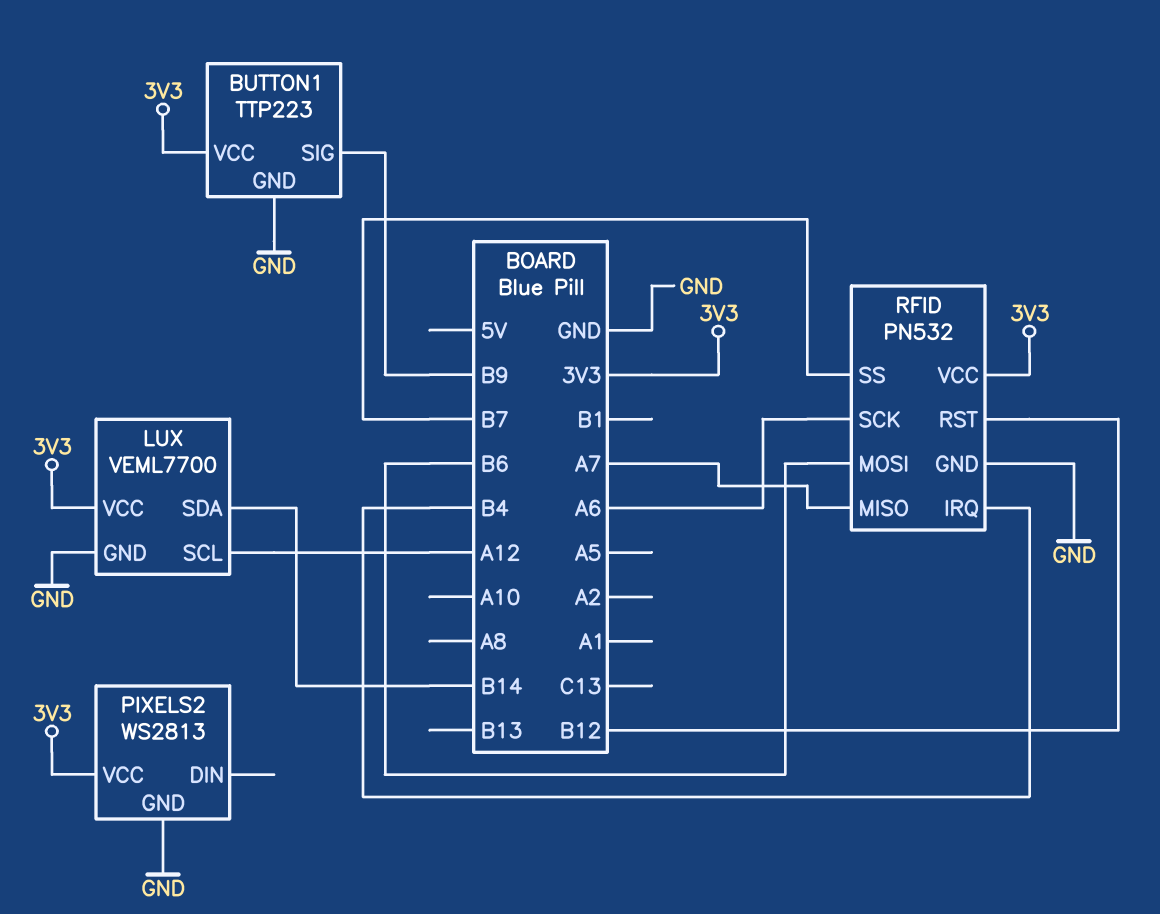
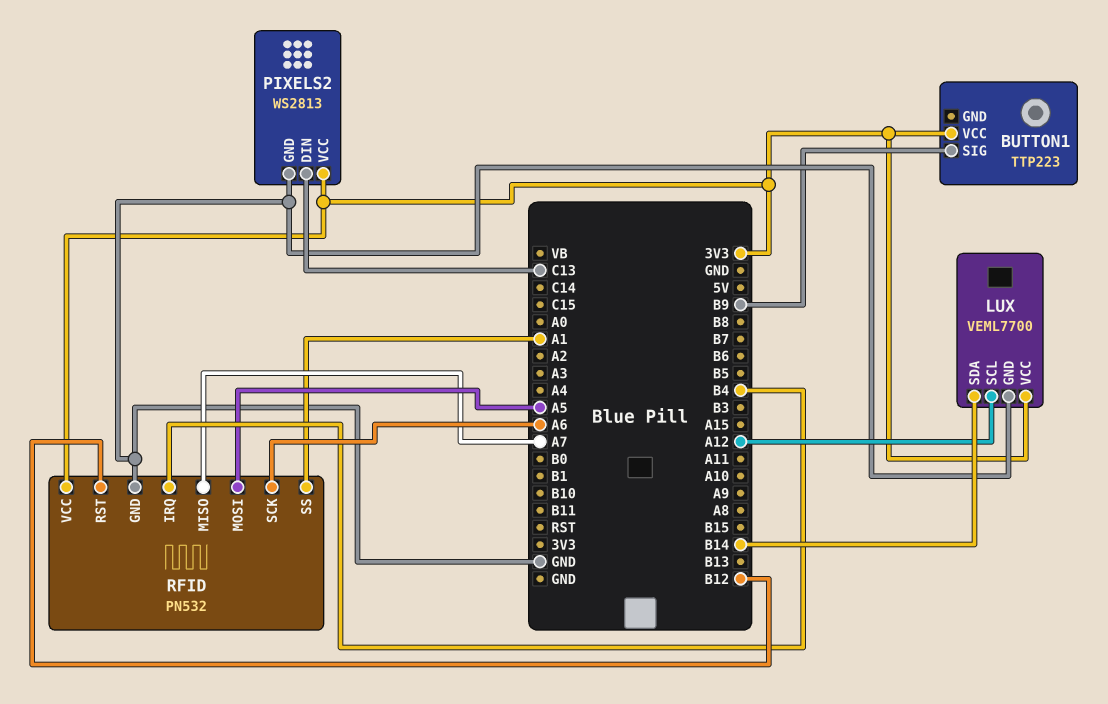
BUTTON1 pin GND: GND -> none
PIXELS2 pin DIN: none -> C13
RFID pin MOSI: B6 -> A5
RFID pin SS: B7 -> A1

